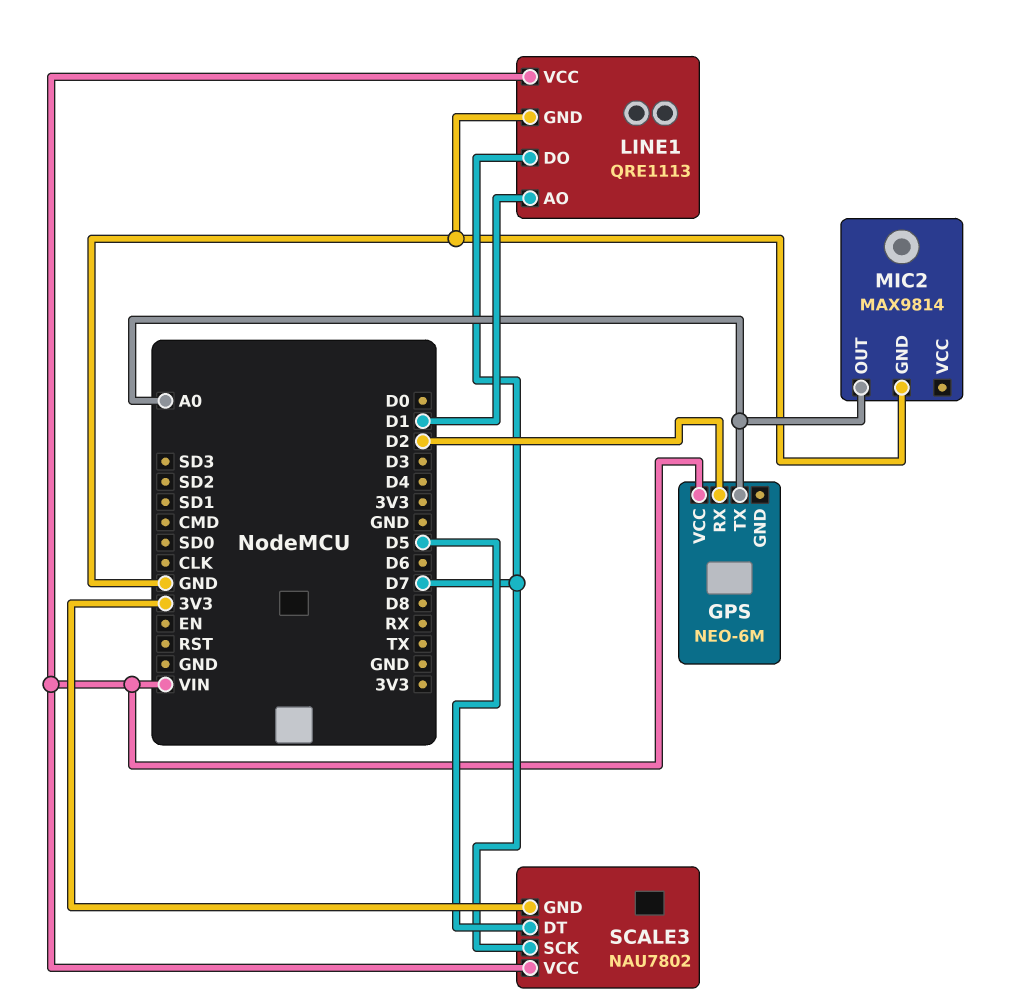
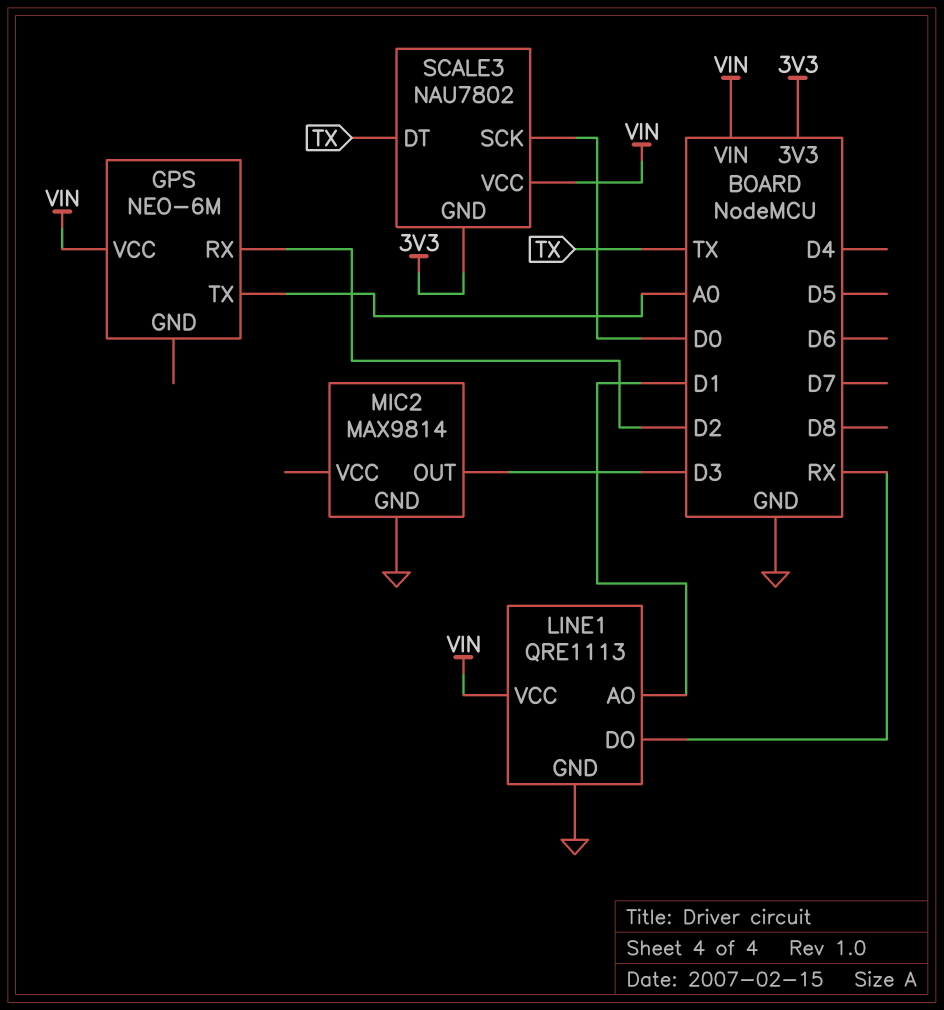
LINE1 pin DO: D7 -> RX
MIC2 pin OUT: A0 -> D3
SCALE3 pin DT: D5 -> TX
SCALE3 pin SCK: D7 -> D0

